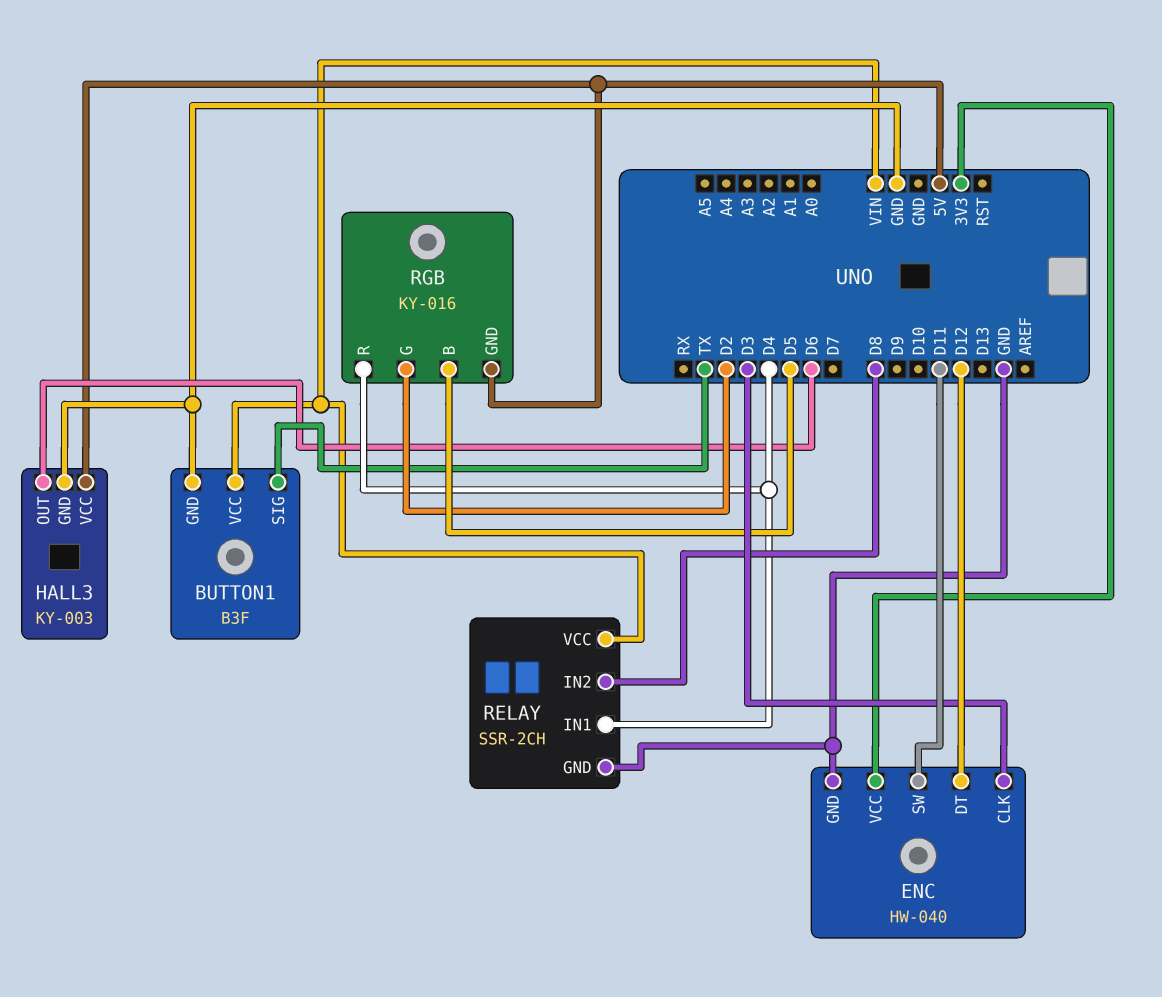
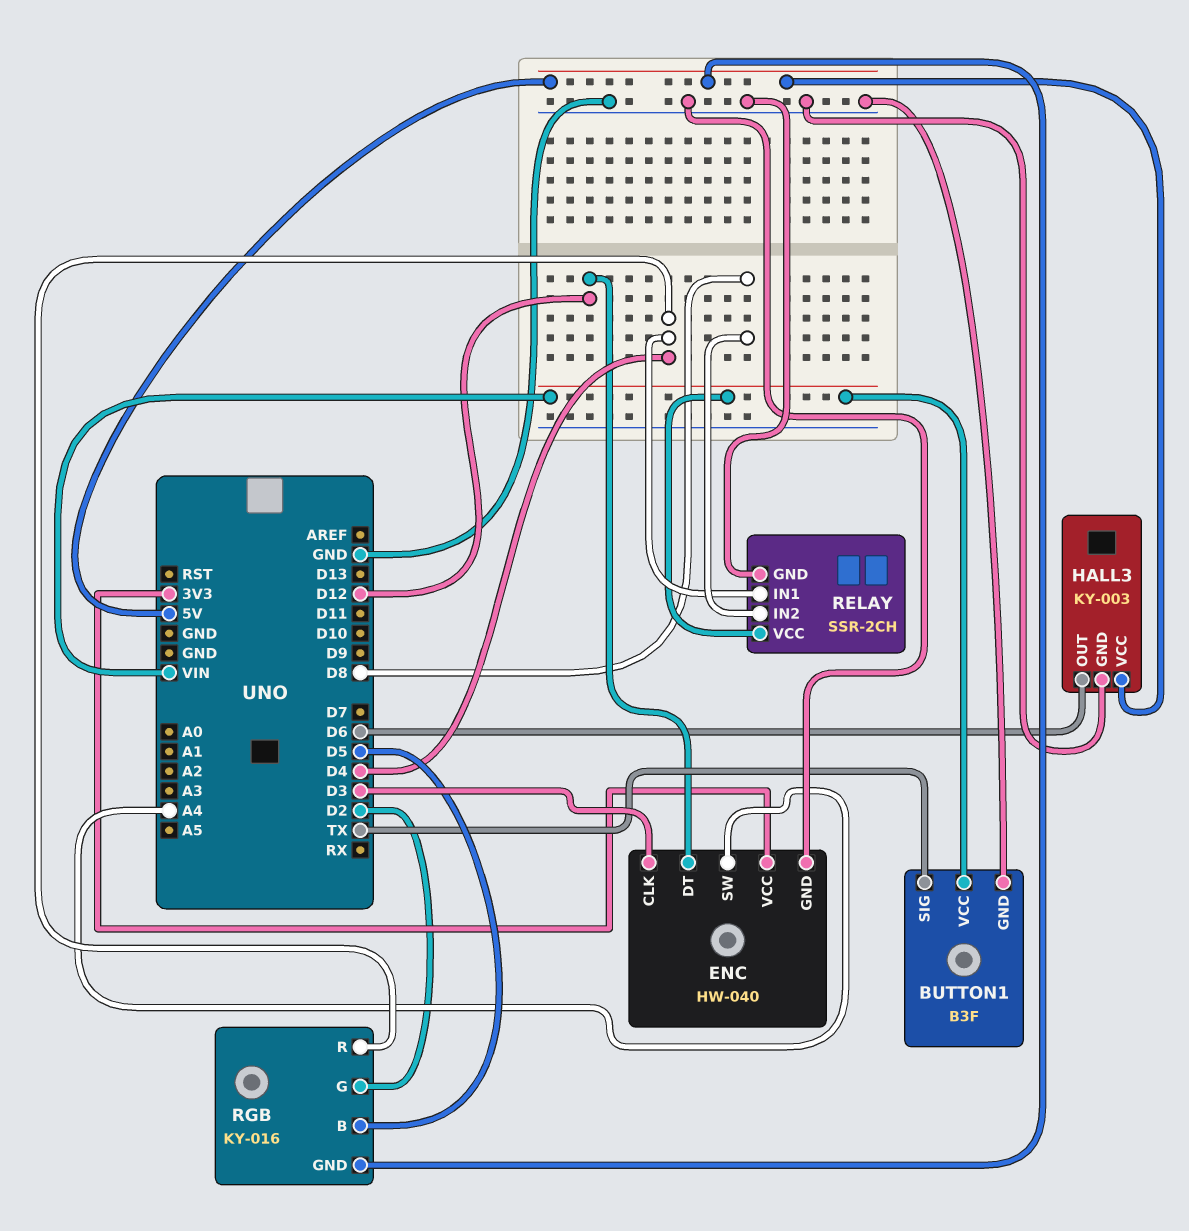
ENC pin SW: D11 -> A4

